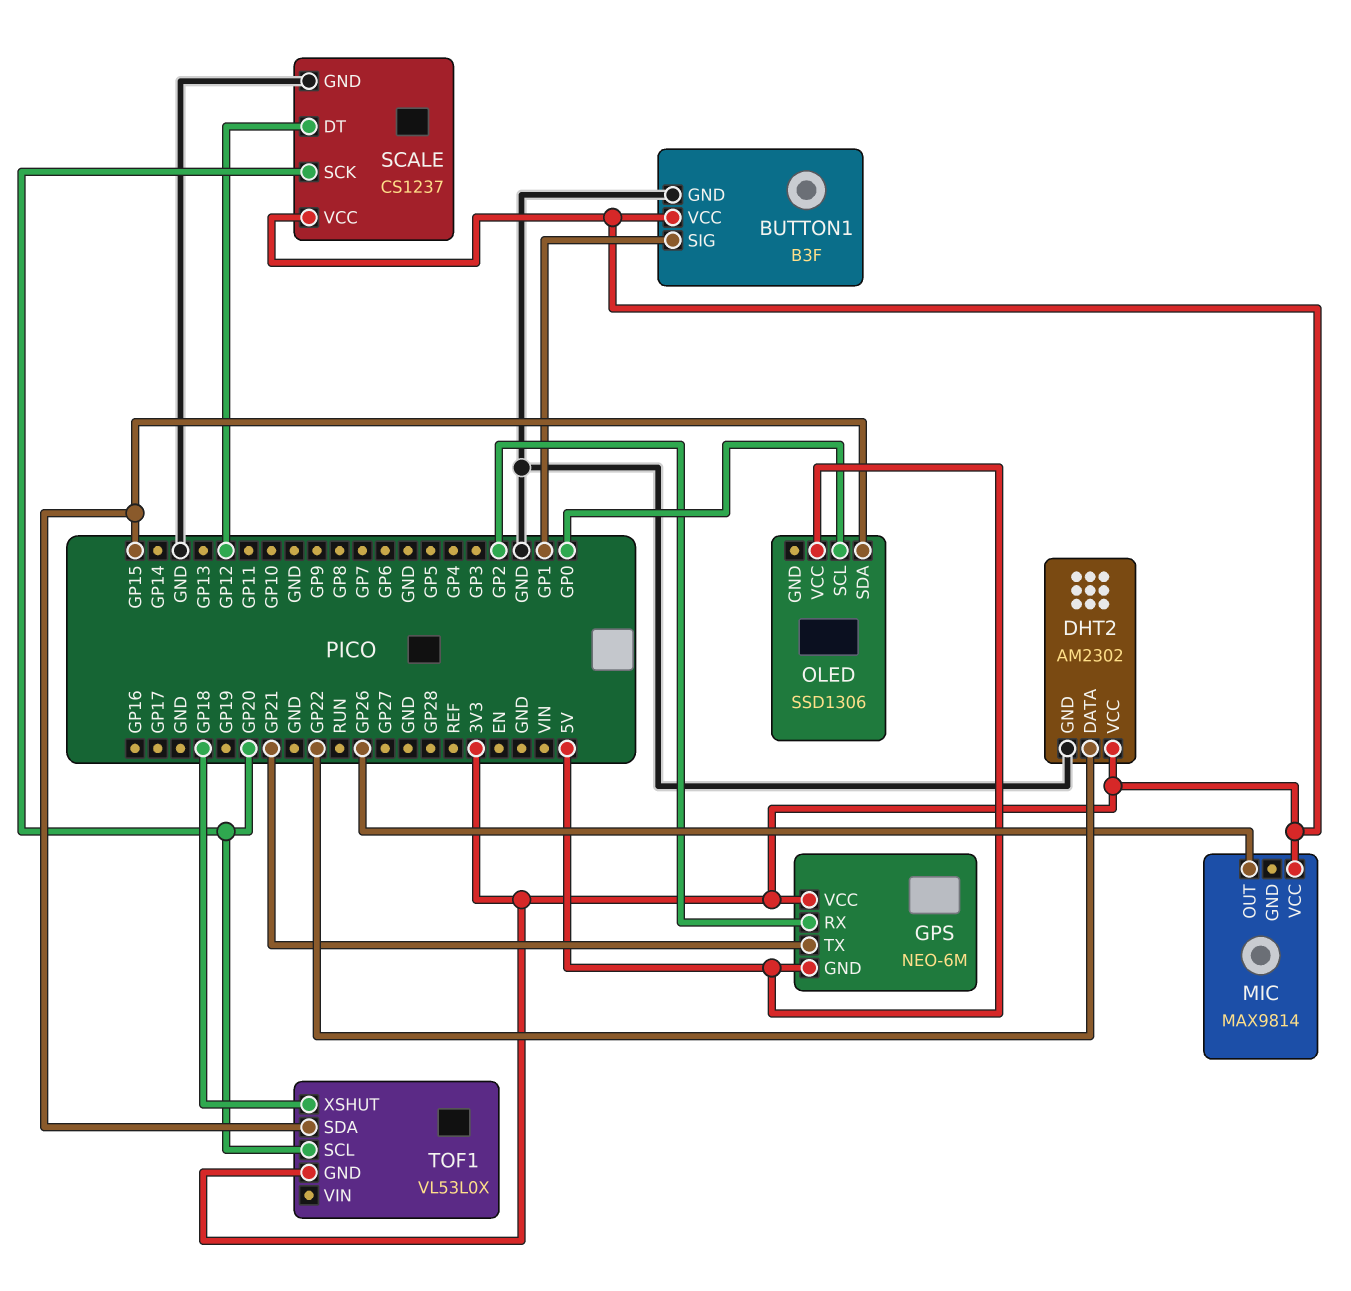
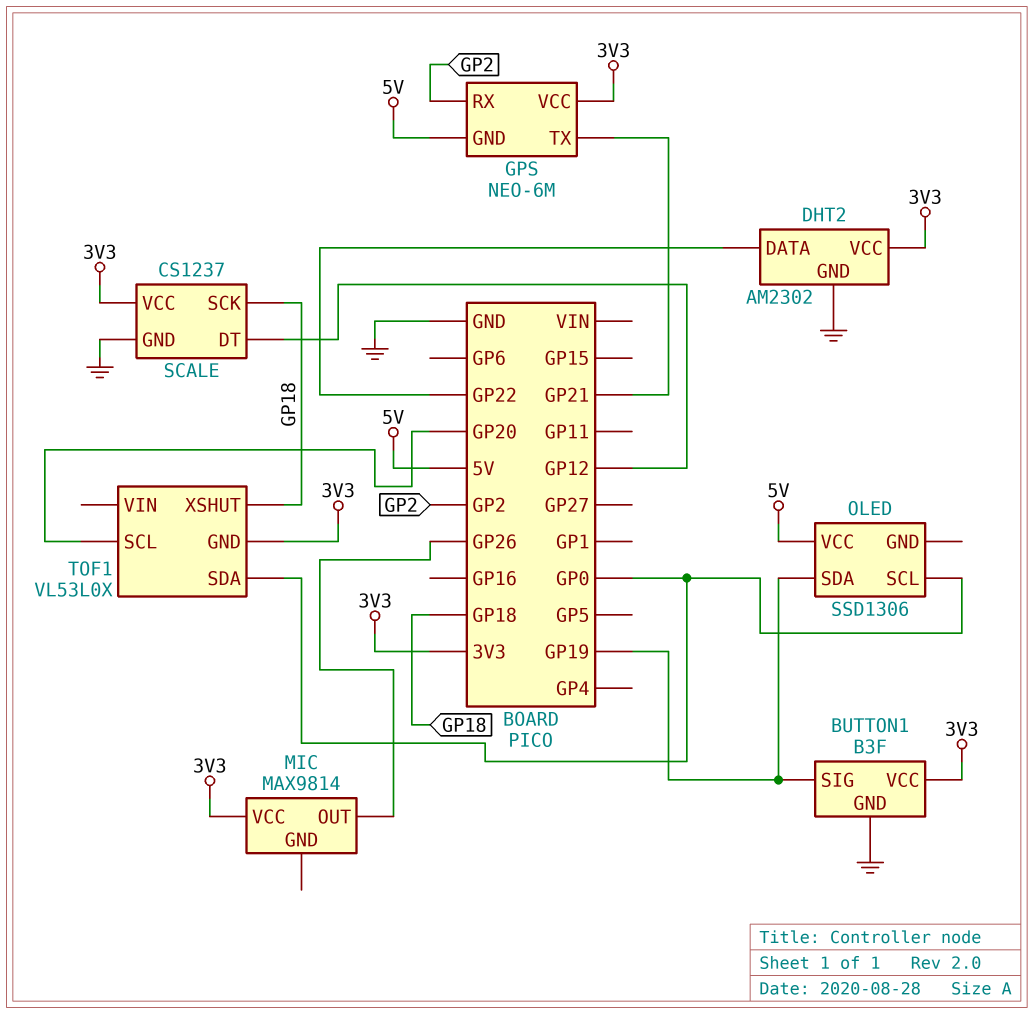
BUTTON1 pin SIG: GP1 -> GP19
OLED pin SDA: GP15 -> GP19
SCALE pin SCK: GP20 -> GP18
TOF1 pin SDA: GP15 -> GP0

